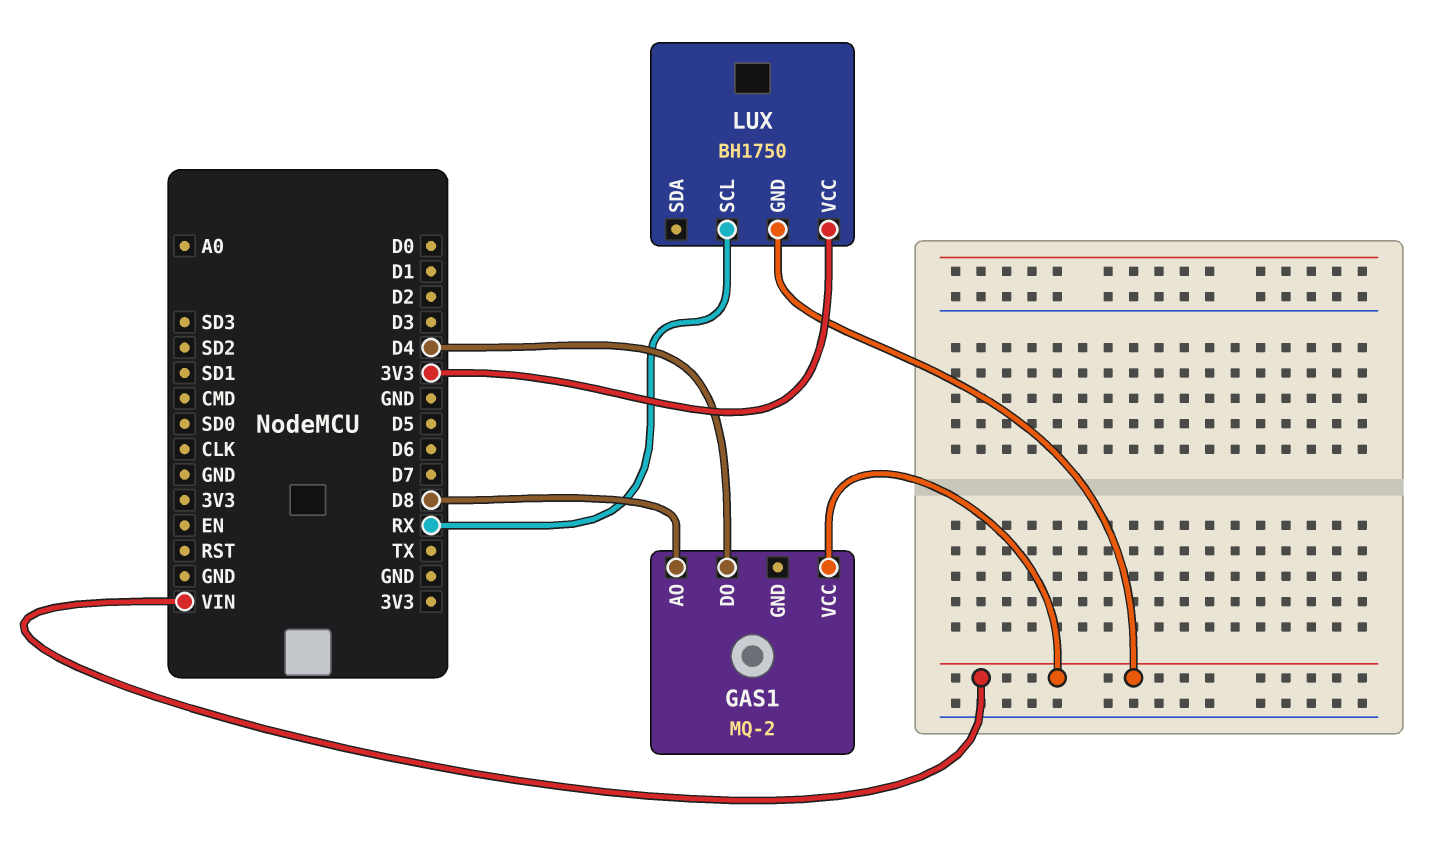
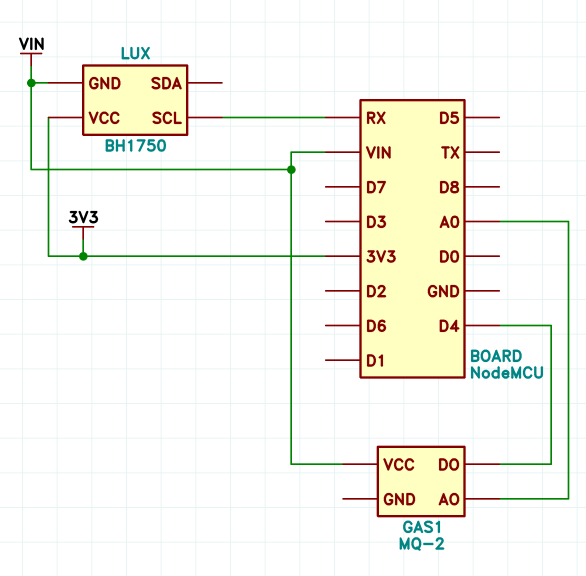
GAS1 pin AO: D8 -> A0

